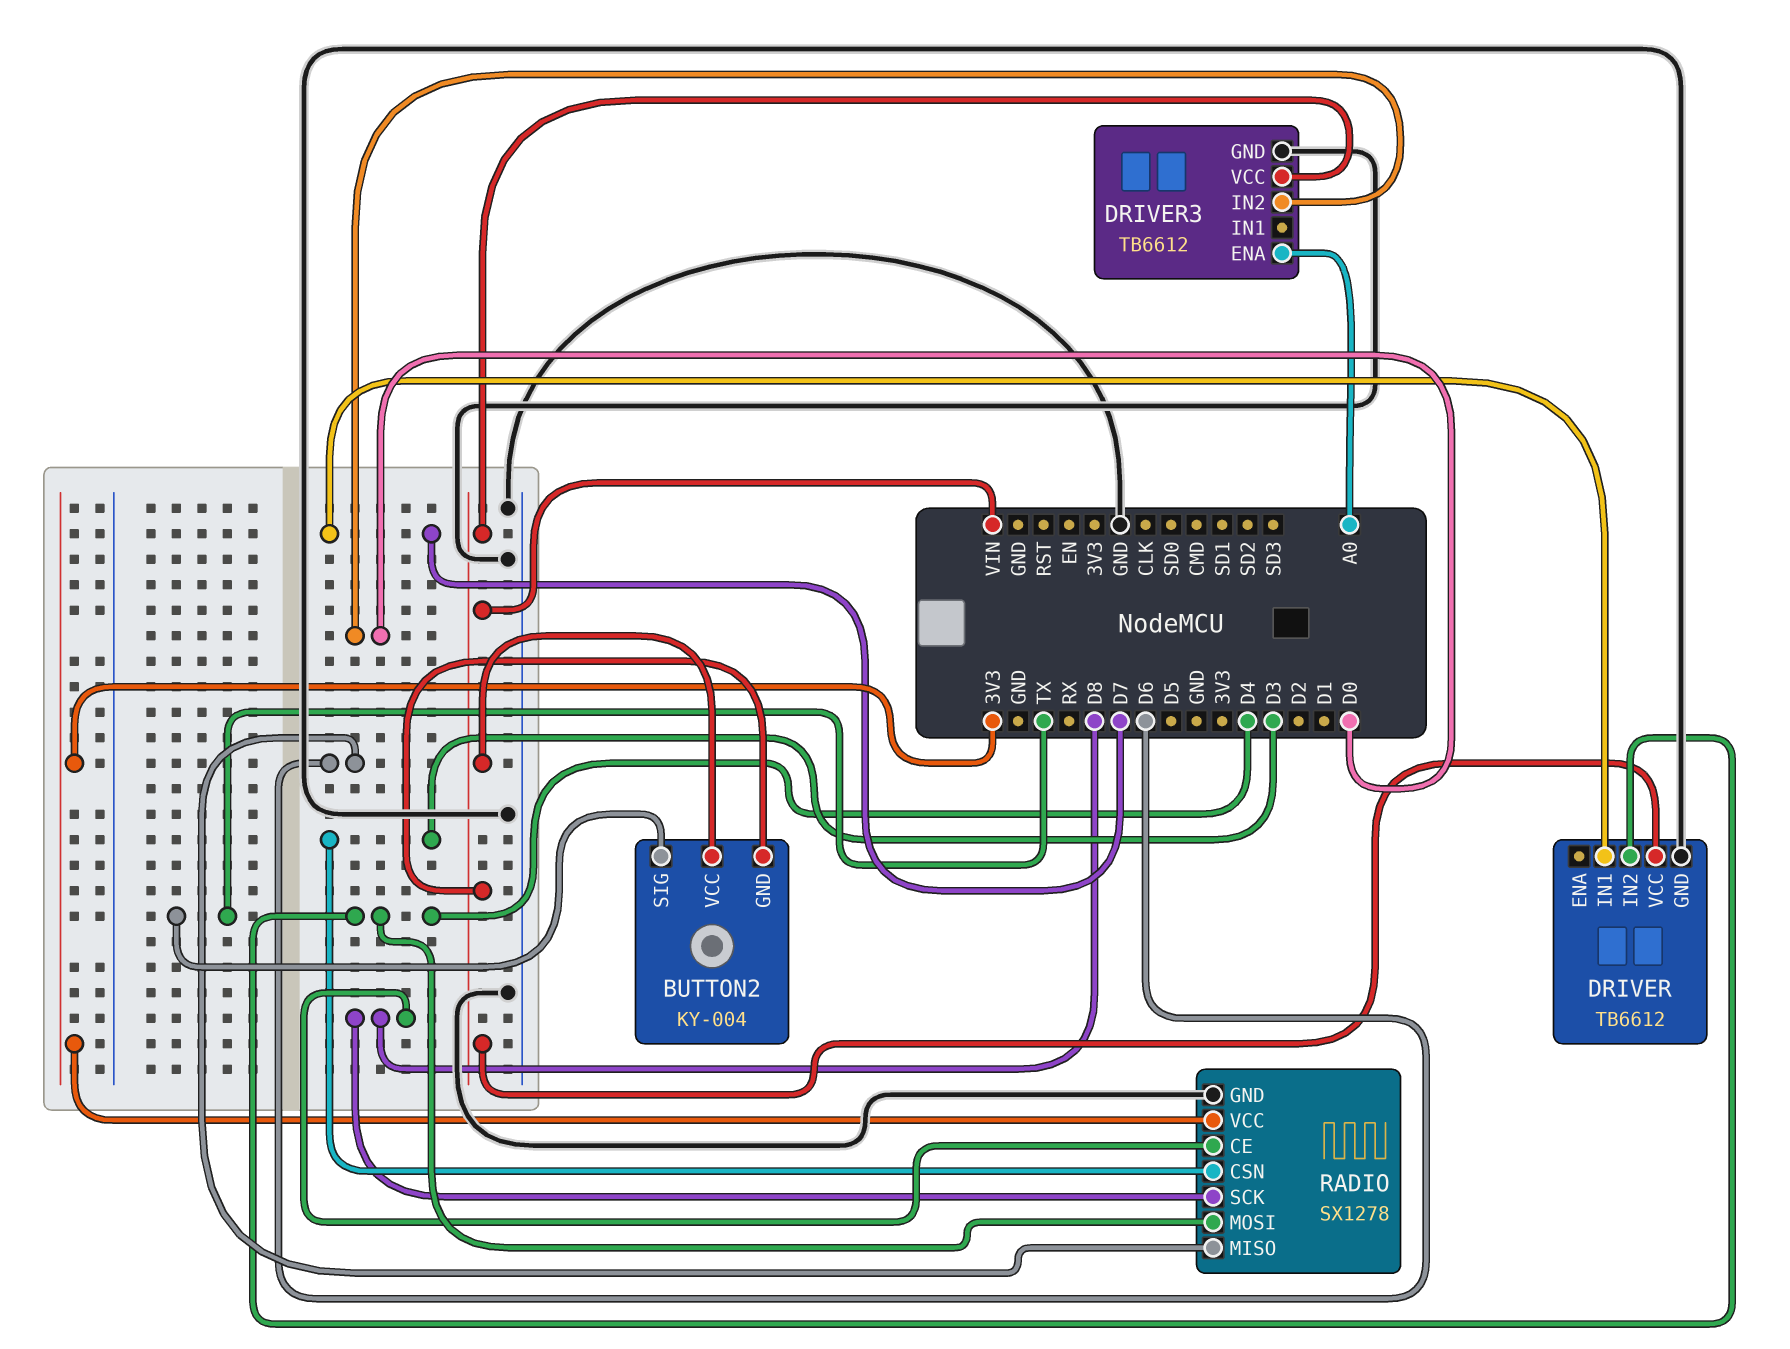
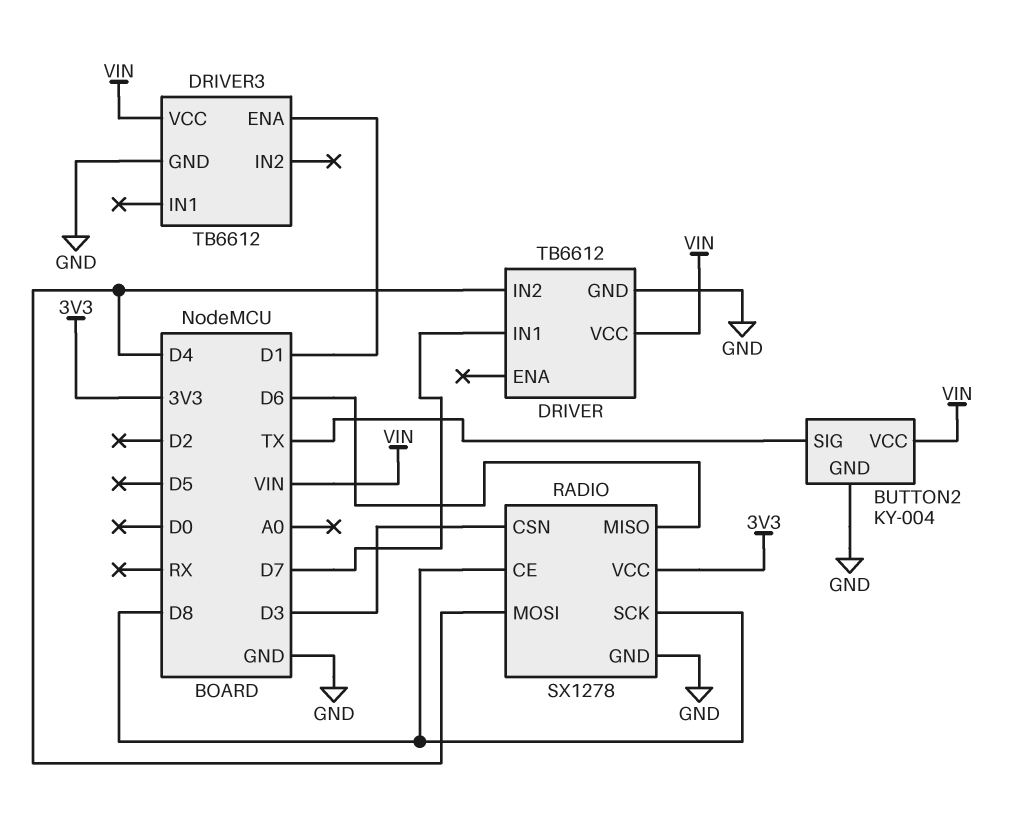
BUTTON2 pin GND: VIN -> GND
DRIVER3 pin ENA: A0 -> D1
DRIVER3 pin IN2: D0 -> none

